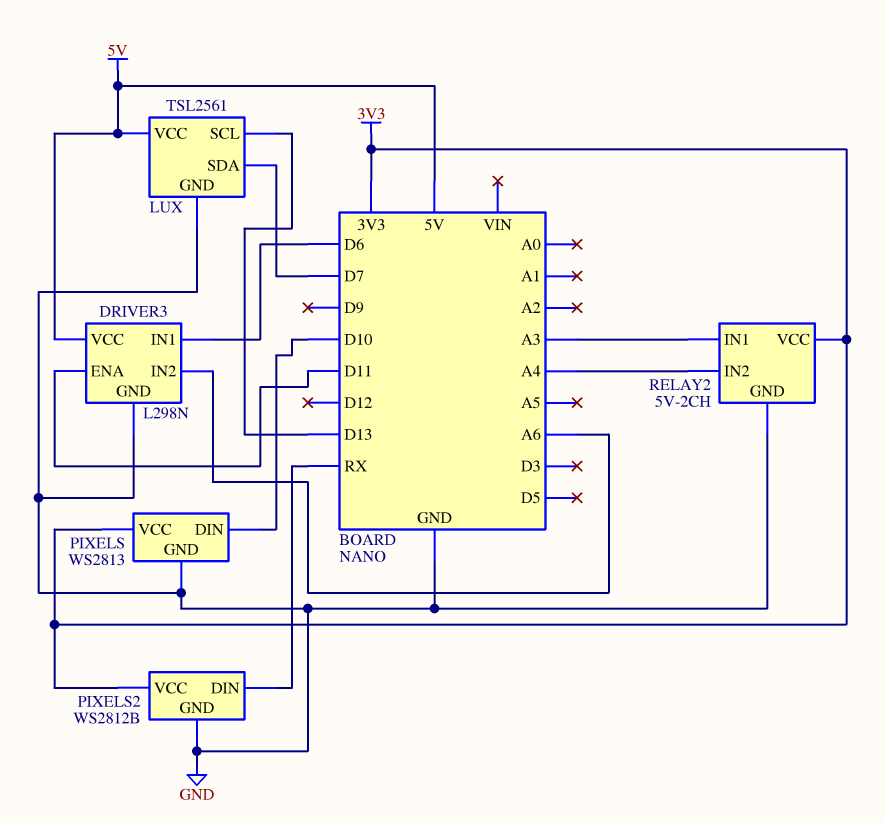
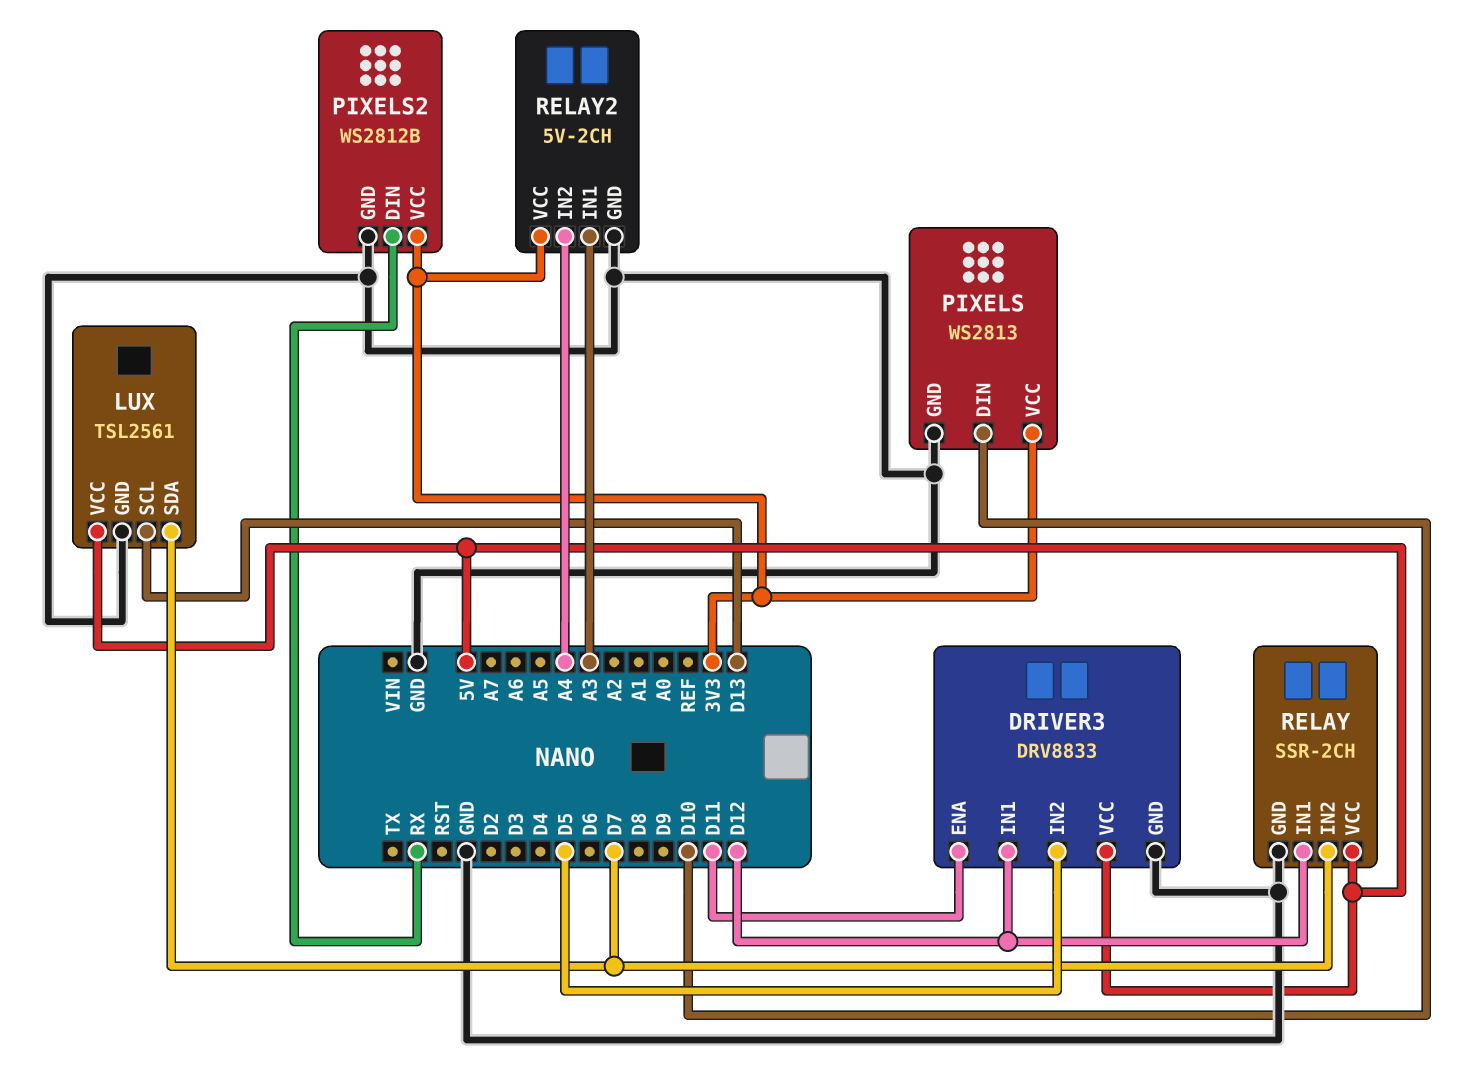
DRIVER3: L298N -> DRV8833
DRIVER3 pin IN1: D6 -> D12
DRIVER3 pin IN2: A6 -> D5
RELAY: none -> SSR-2CH
RELAY pin GND: none -> GND
RELAY pin IN1: none -> D12
RELAY pin IN2: none -> D7
RELAY pin VCC: none -> 5V

